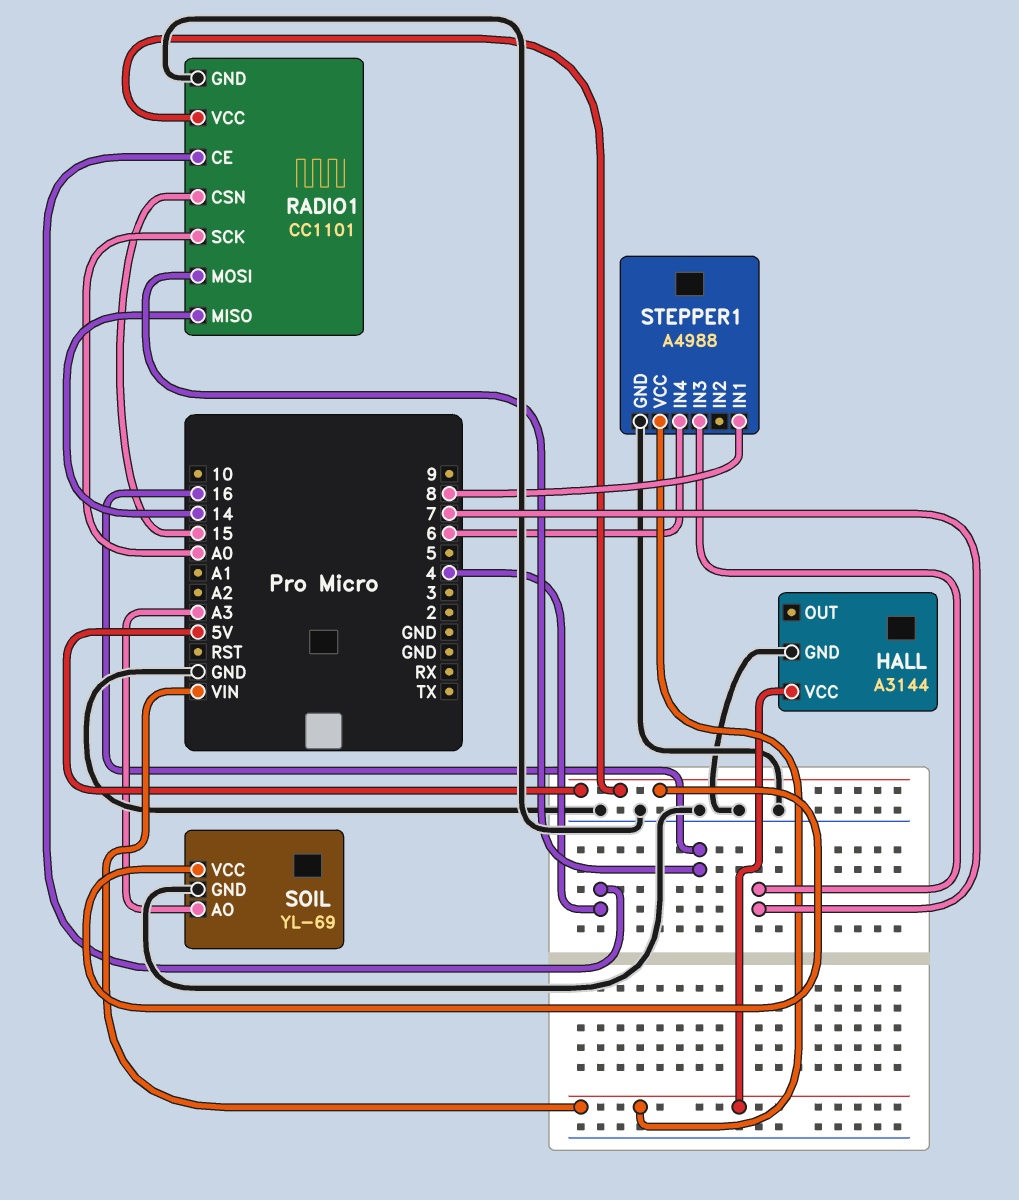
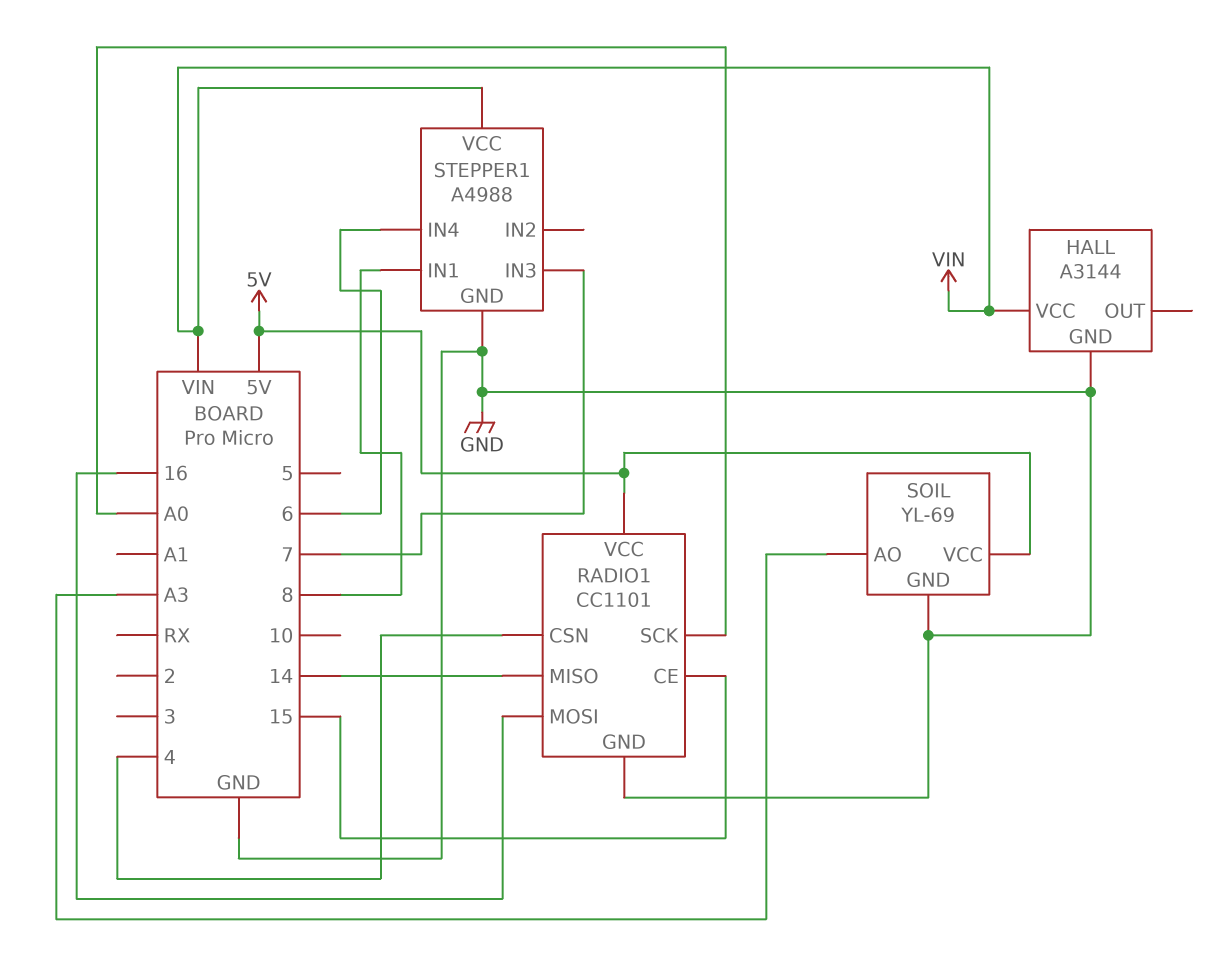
RADIO1 pin CE: 4 -> 15
RADIO1 pin CSN: 15 -> 4

